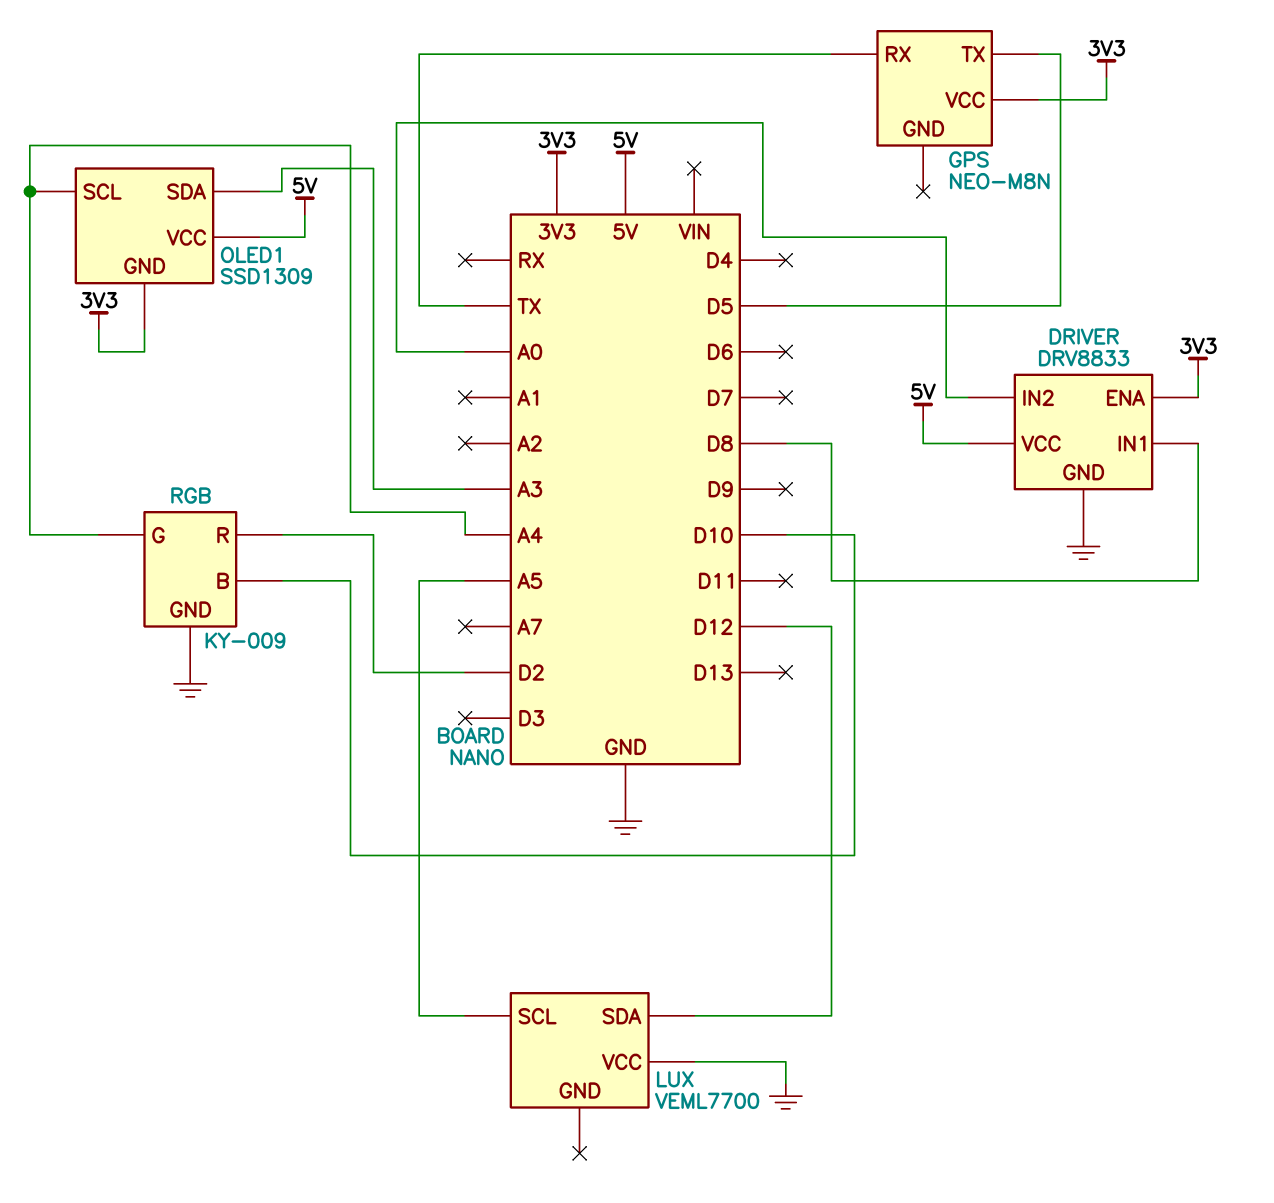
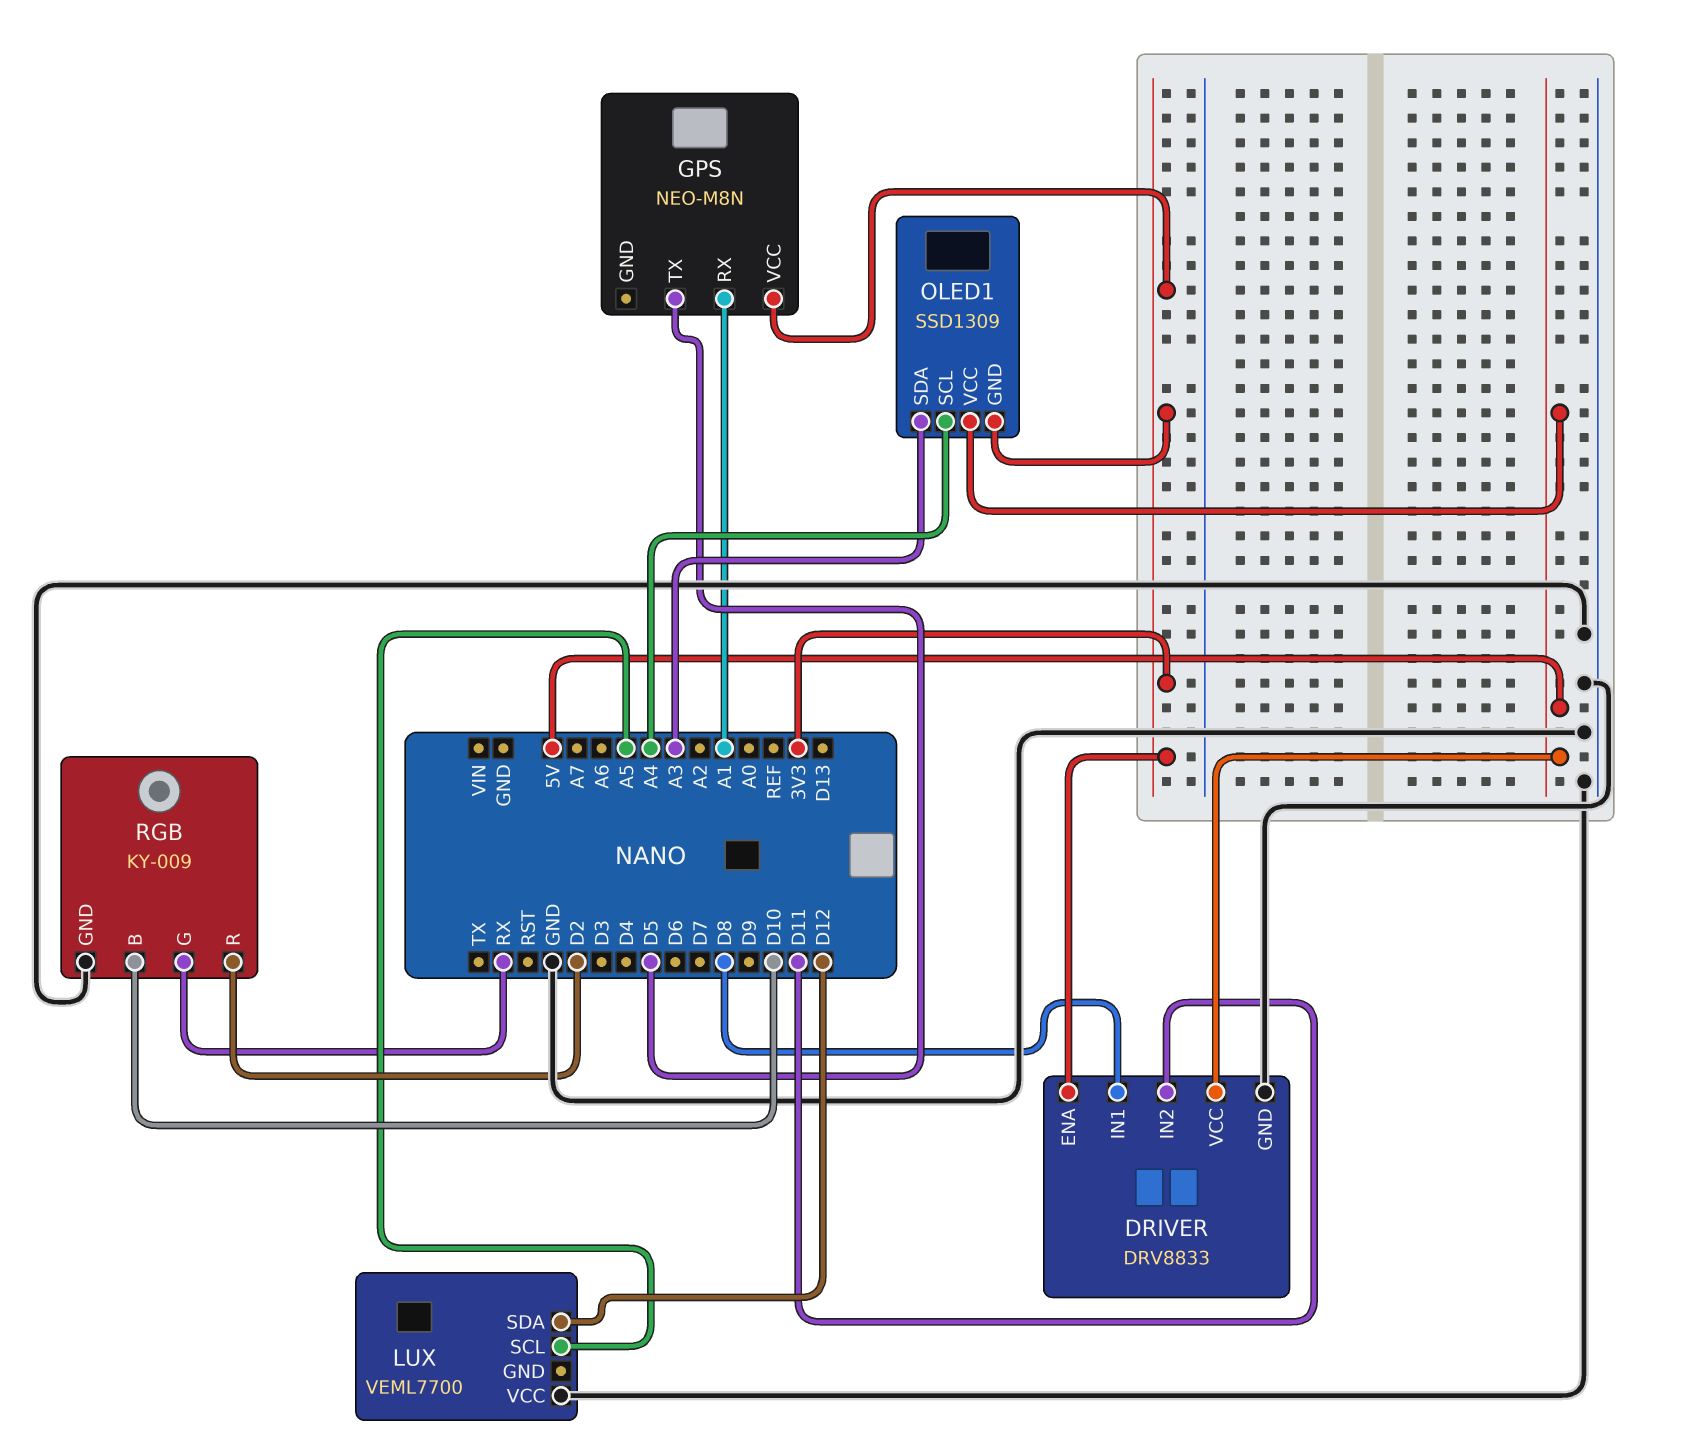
DRIVER pin IN2: A0 -> D11
GPS pin RX: TX -> A1
RGB pin G: A4 -> RX

